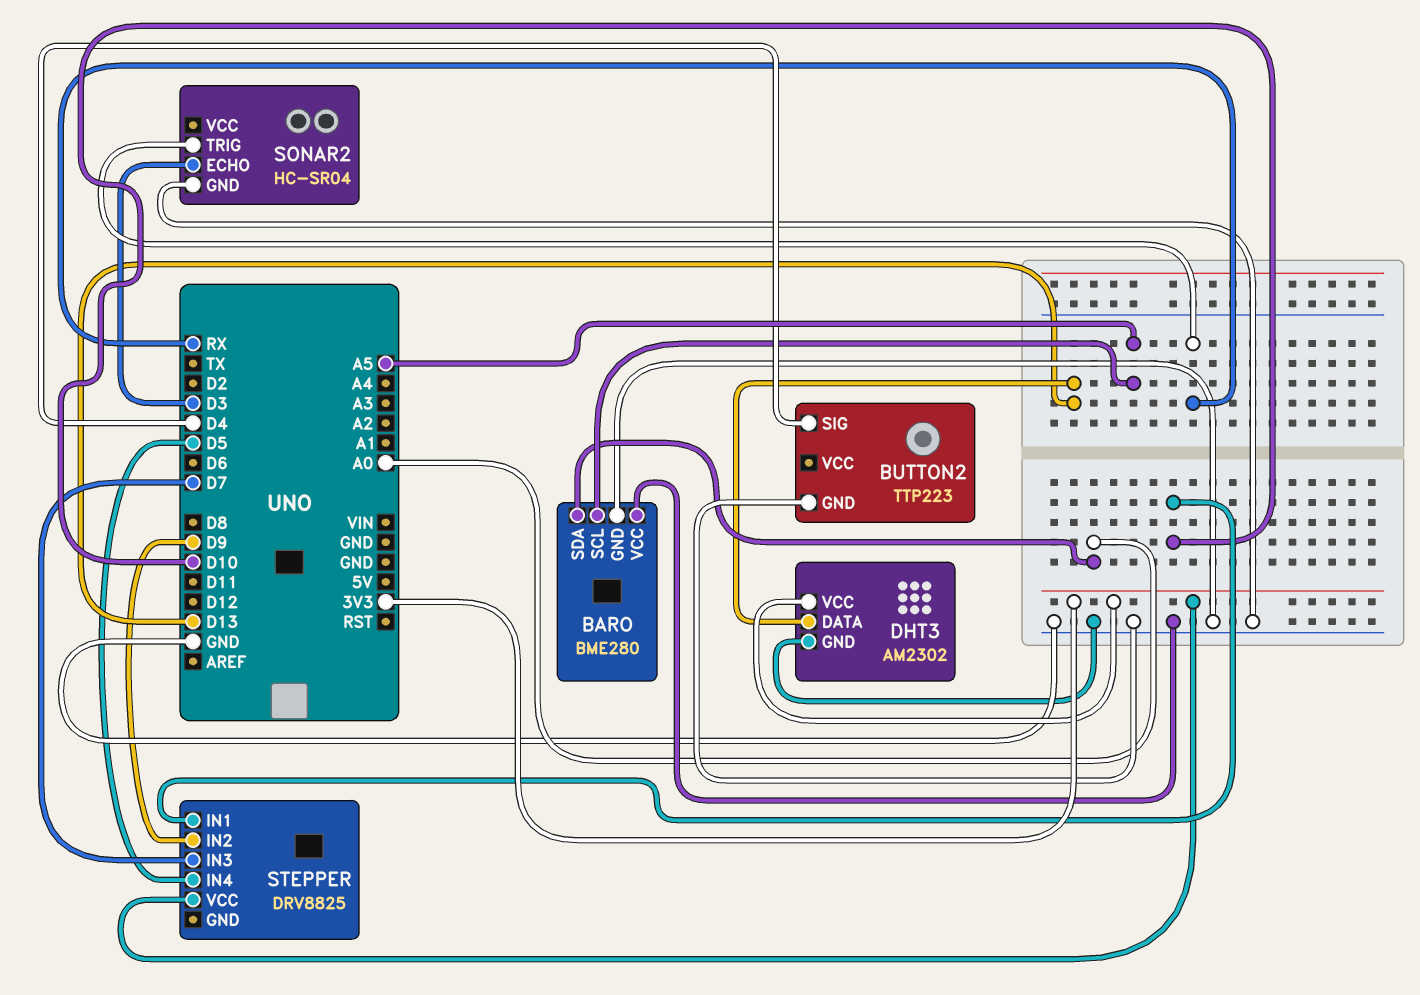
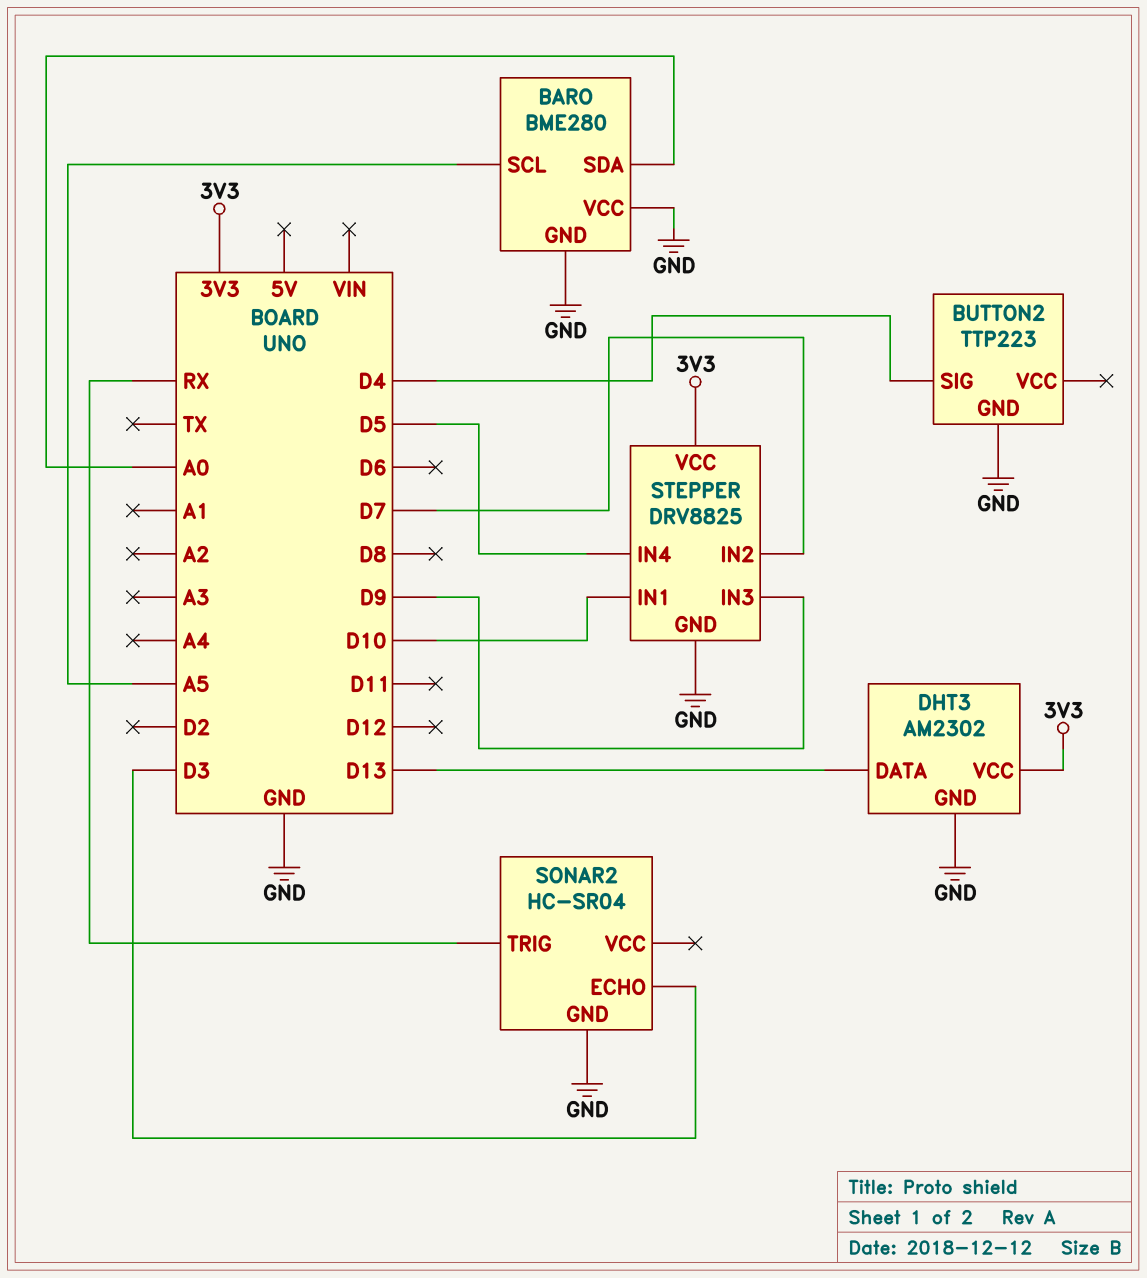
STEPPER pin GND: none -> GND
STEPPER pin IN2: D9 -> D7
STEPPER pin IN3: D7 -> D9

